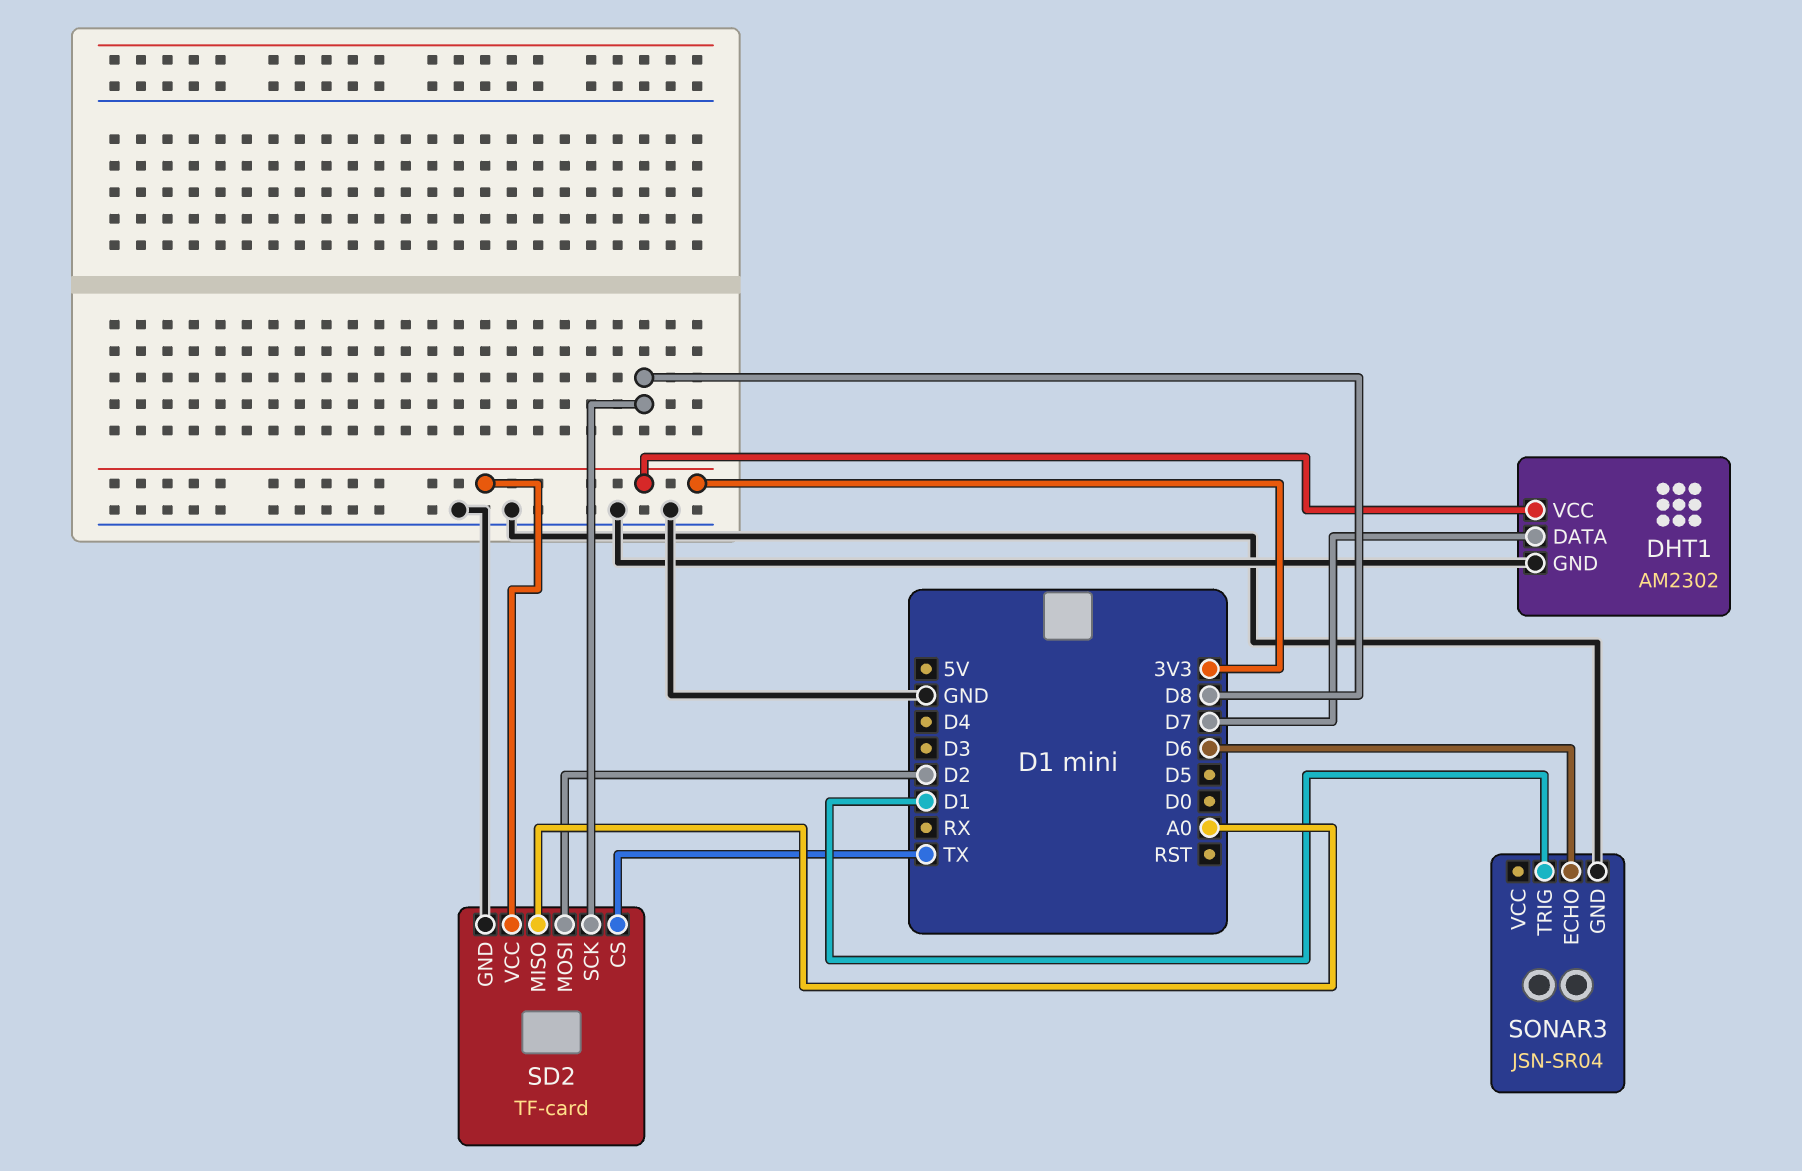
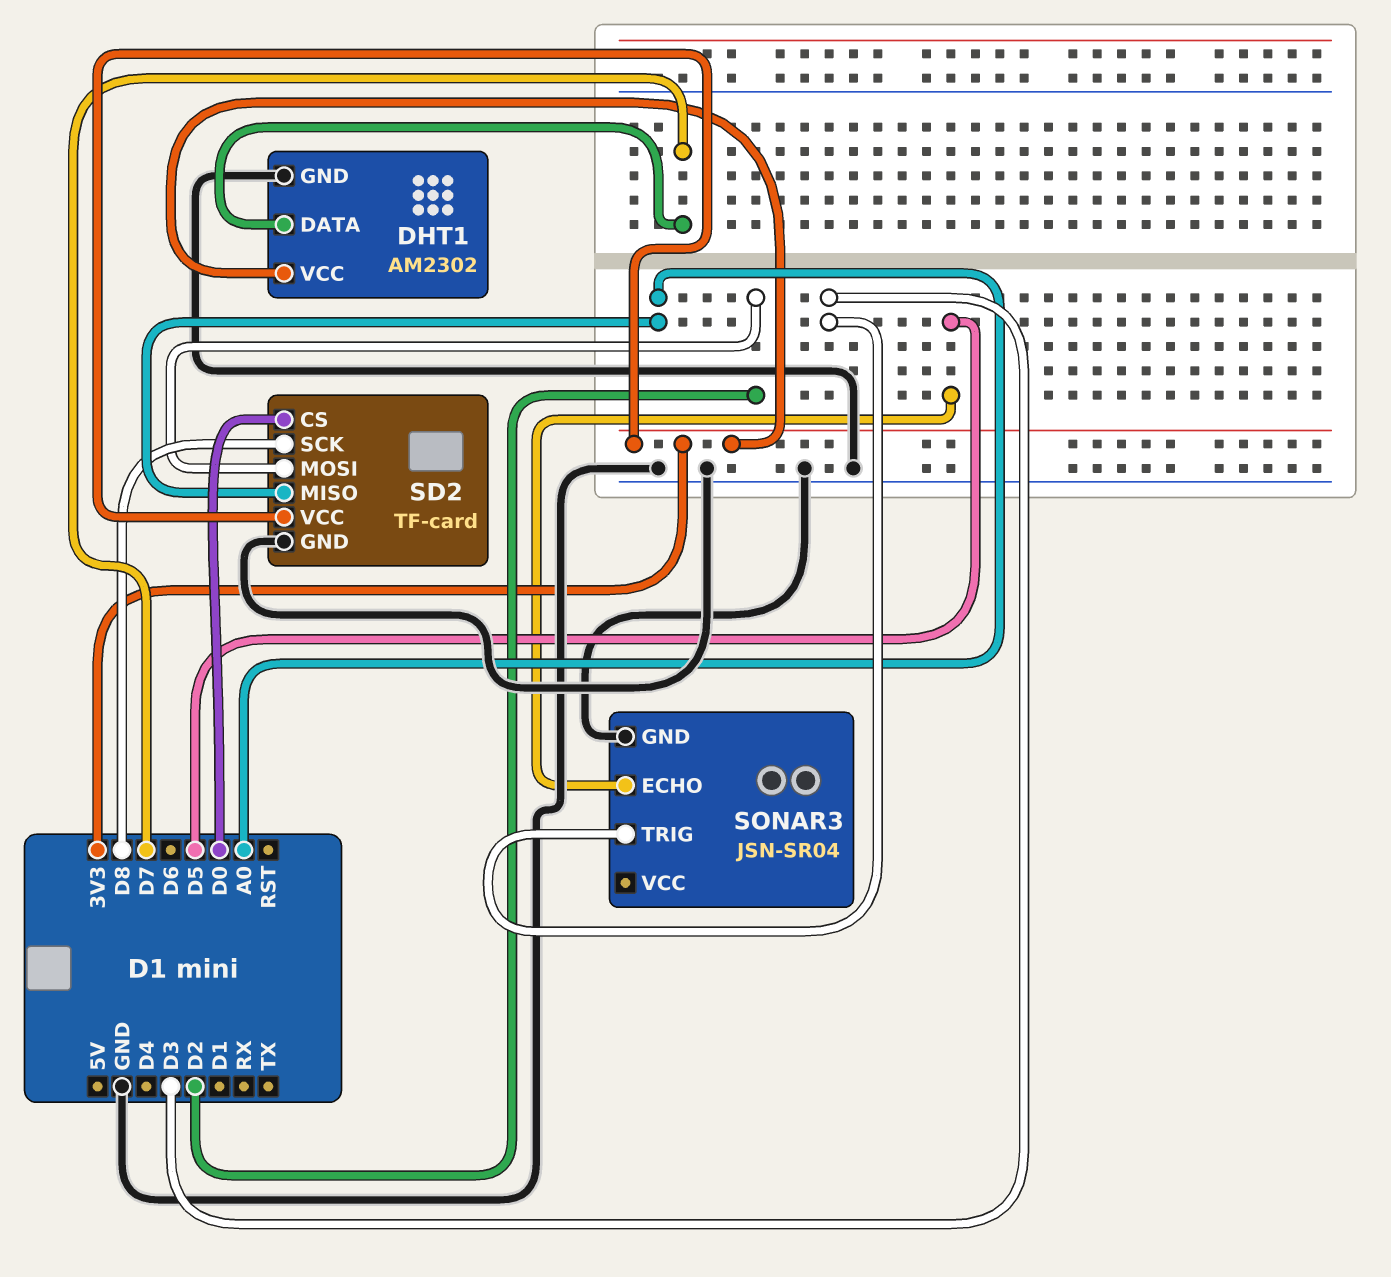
SD2 pin CS: TX -> D0
SONAR3 pin ECHO: D6 -> D5
SONAR3 pin TRIG: D1 -> D3

